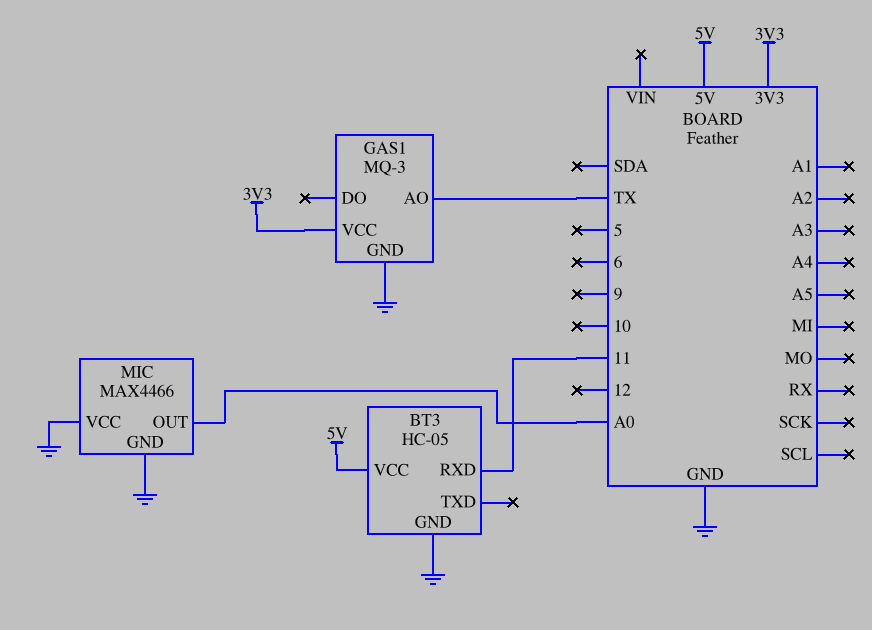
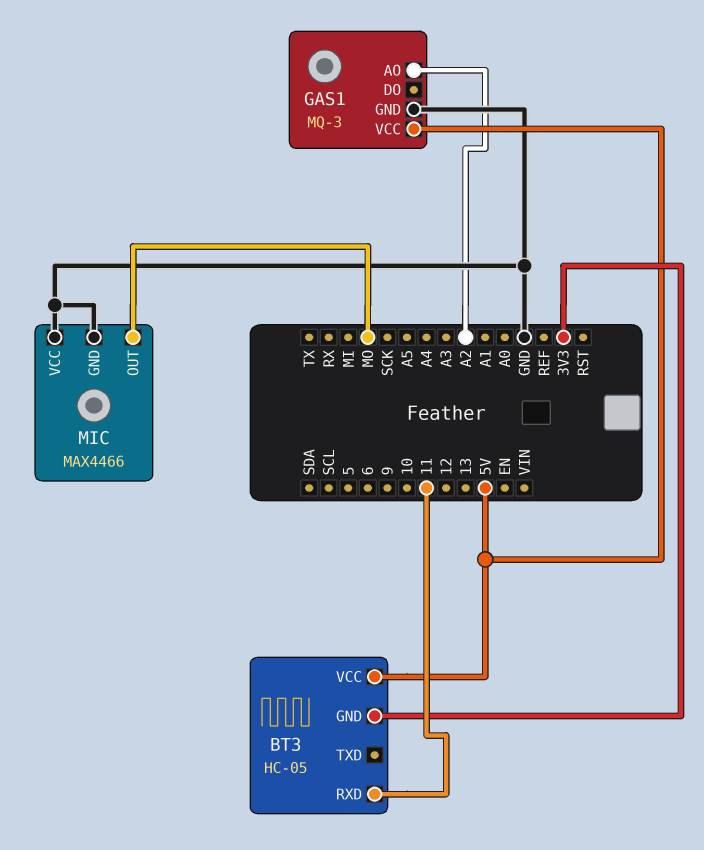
BT3 pin GND: GND -> 3V3
GAS1 pin AO: TX -> A2
GAS1 pin VCC: 3V3 -> 5V
MIC pin OUT: A0 -> MO

